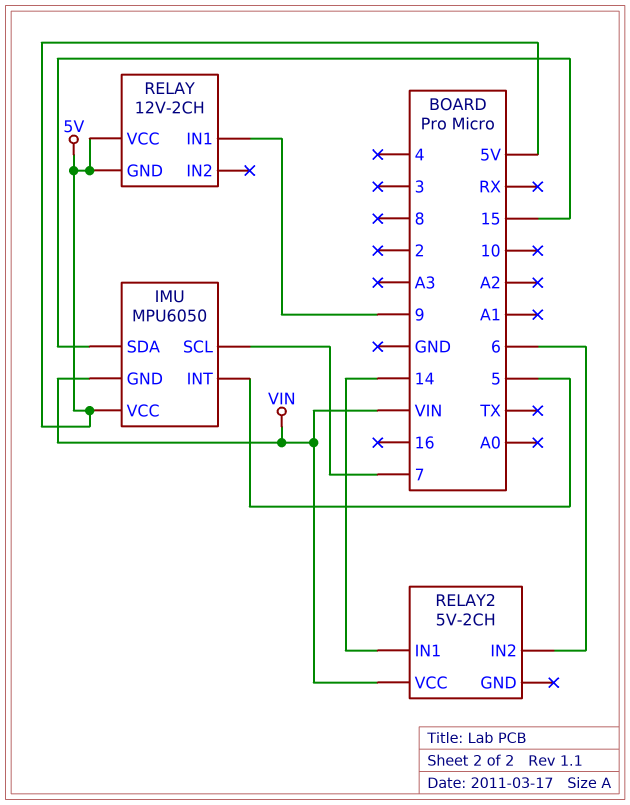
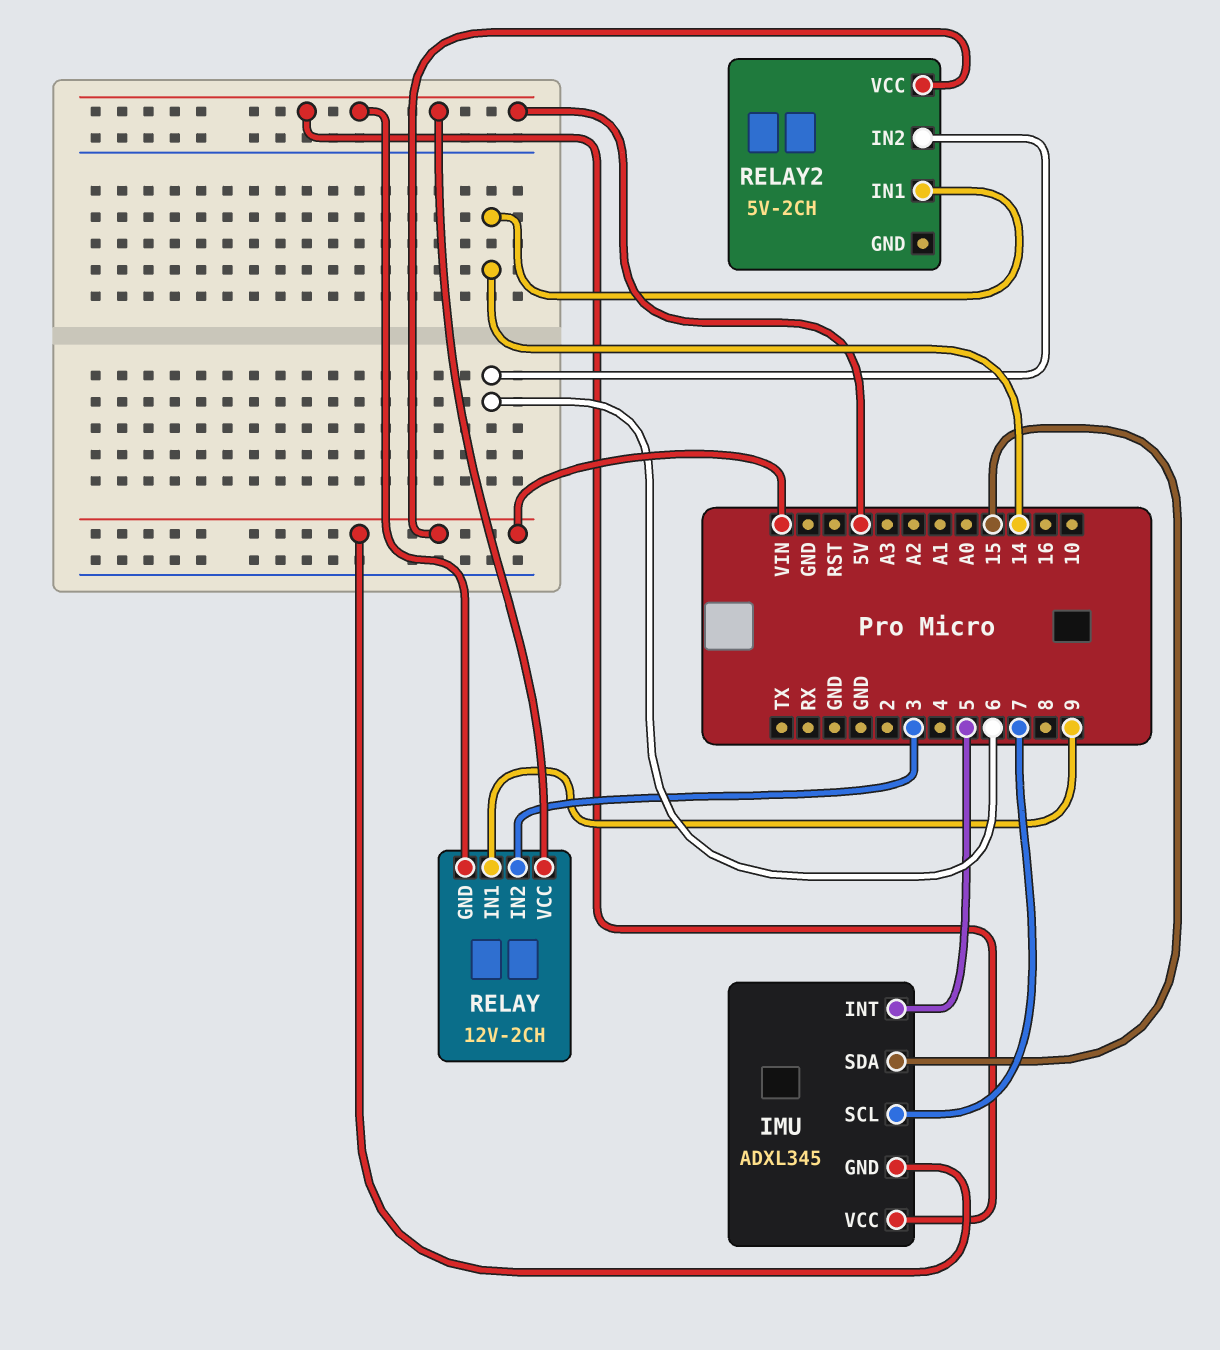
IMU: MPU6050 -> ADXL345
RELAY pin IN2: none -> 3

